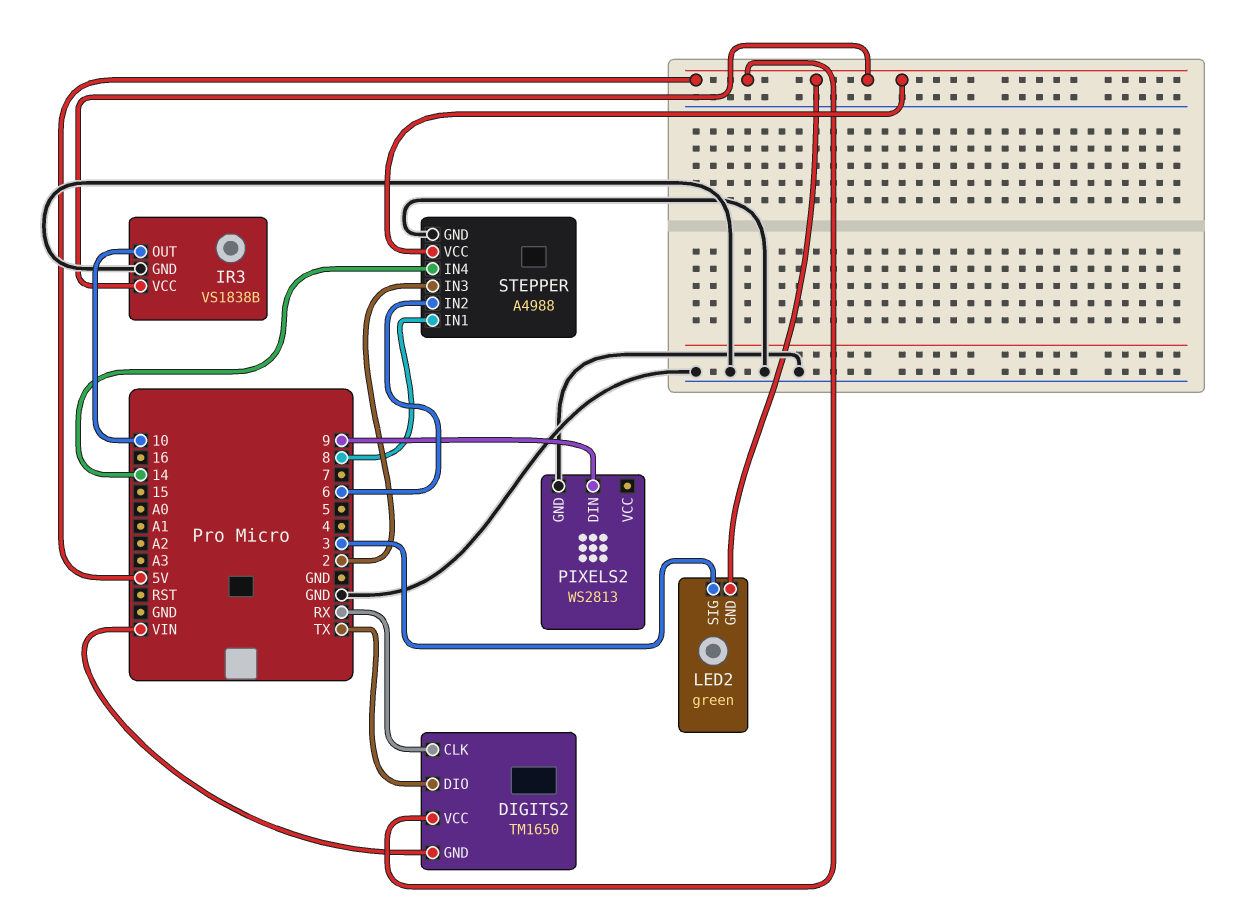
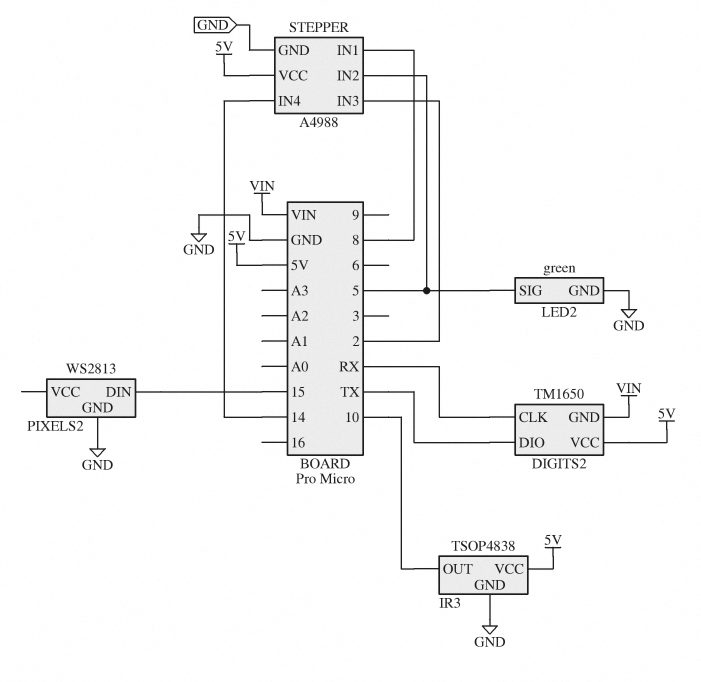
IR3: VS1838B -> TSOP4838
LED2 pin GND: 5V -> GND
LED2 pin SIG: 3 -> 5
PIXELS2 pin DIN: 9 -> 15
STEPPER pin IN2: 6 -> 5

